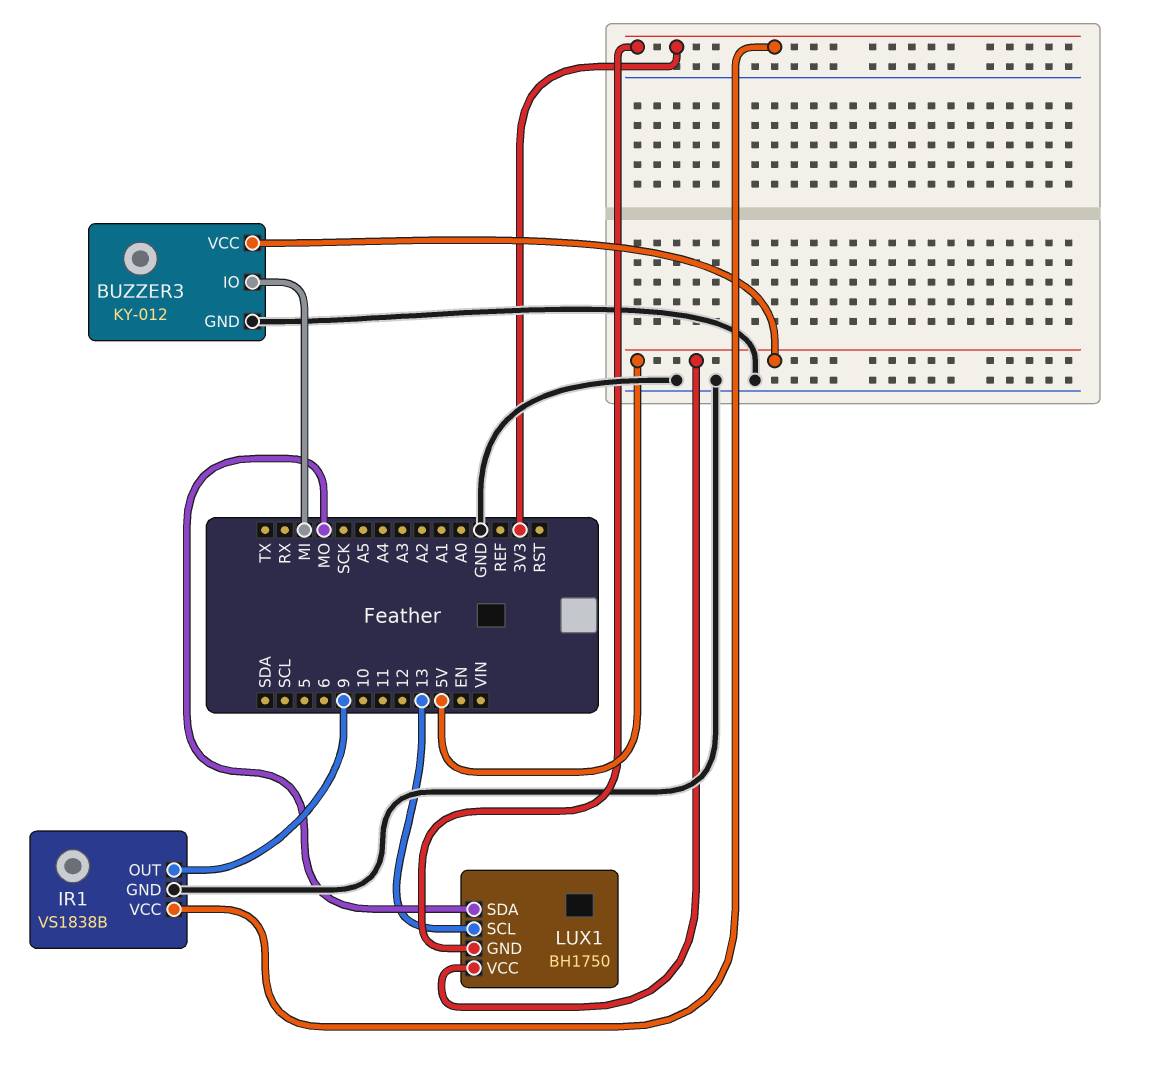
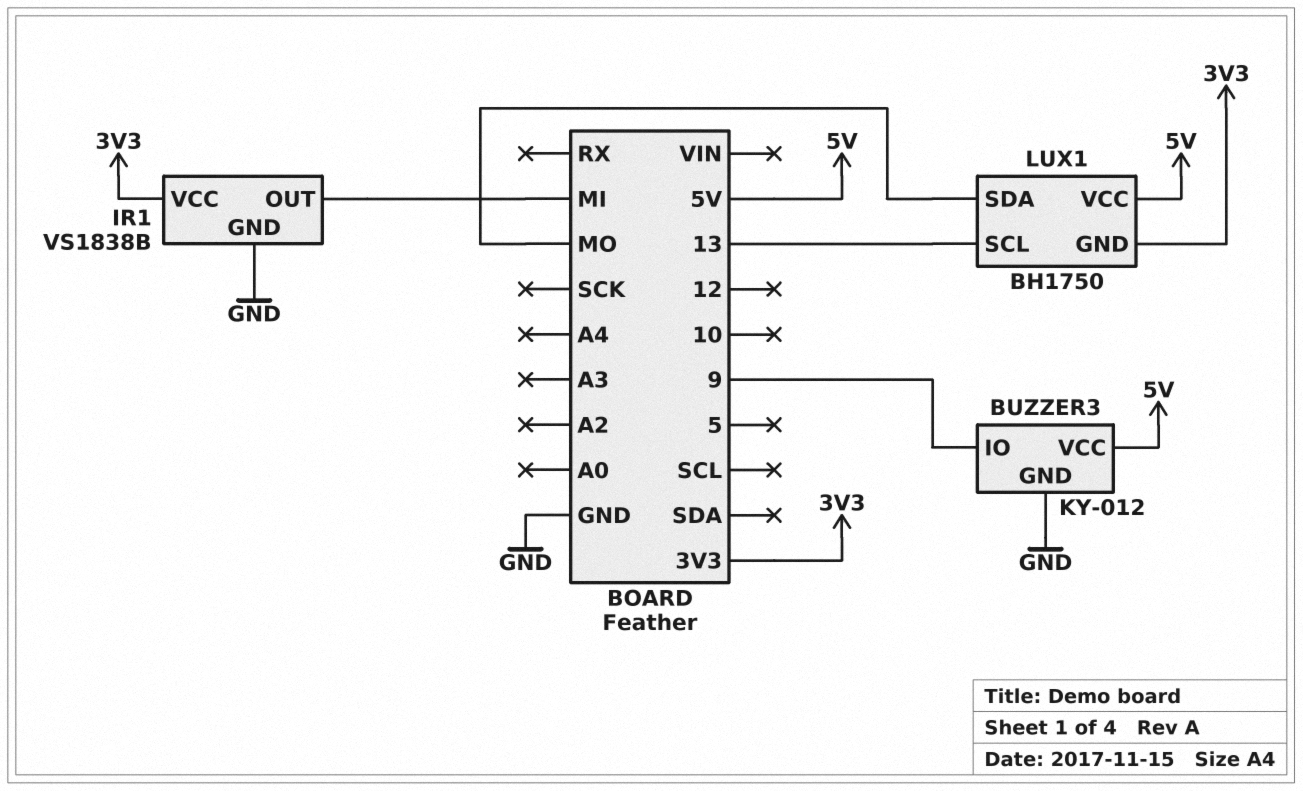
BUZZER3 pin IO: MI -> 9
IR1 pin OUT: 9 -> MI

